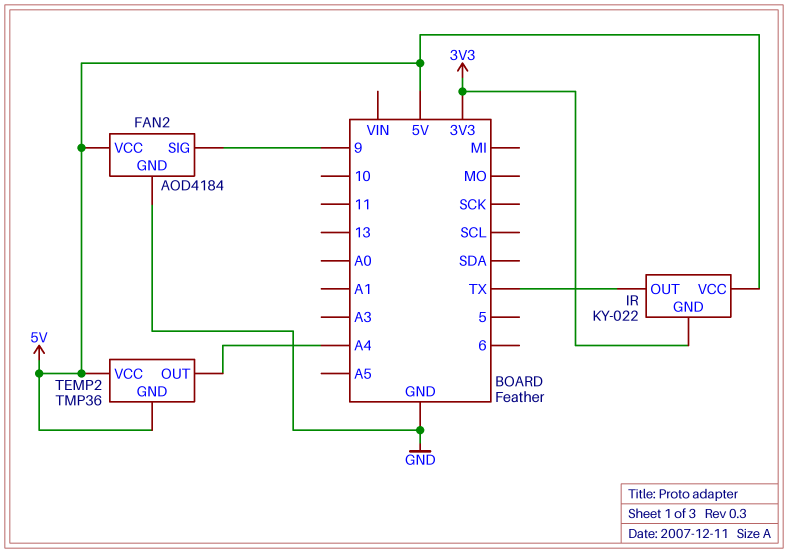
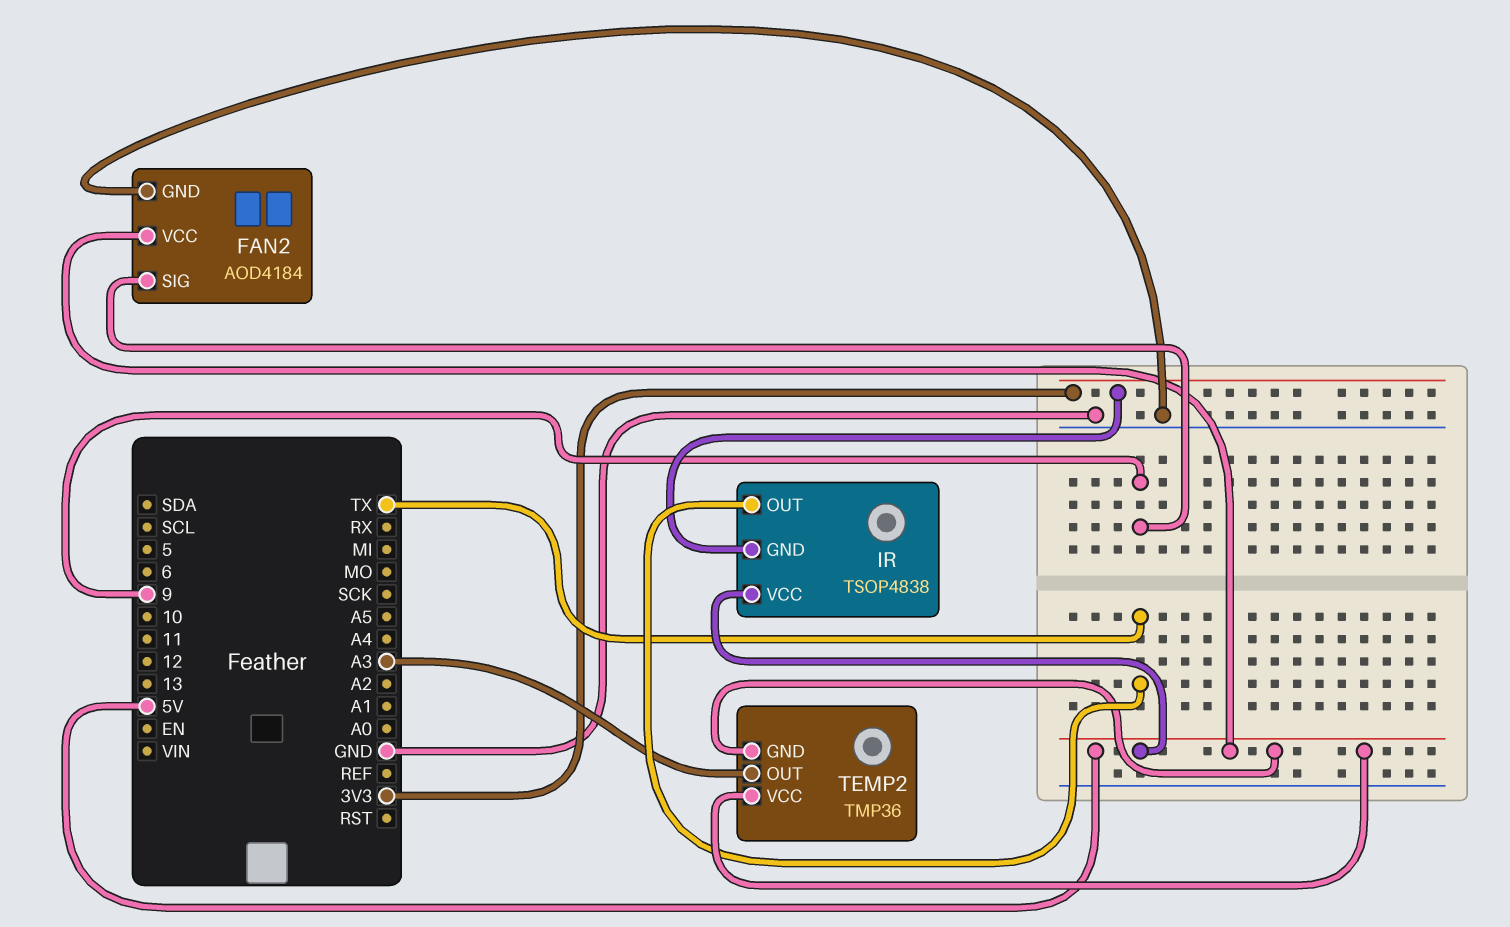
IR: KY-022 -> TSOP4838
TEMP2 pin OUT: A4 -> A3

